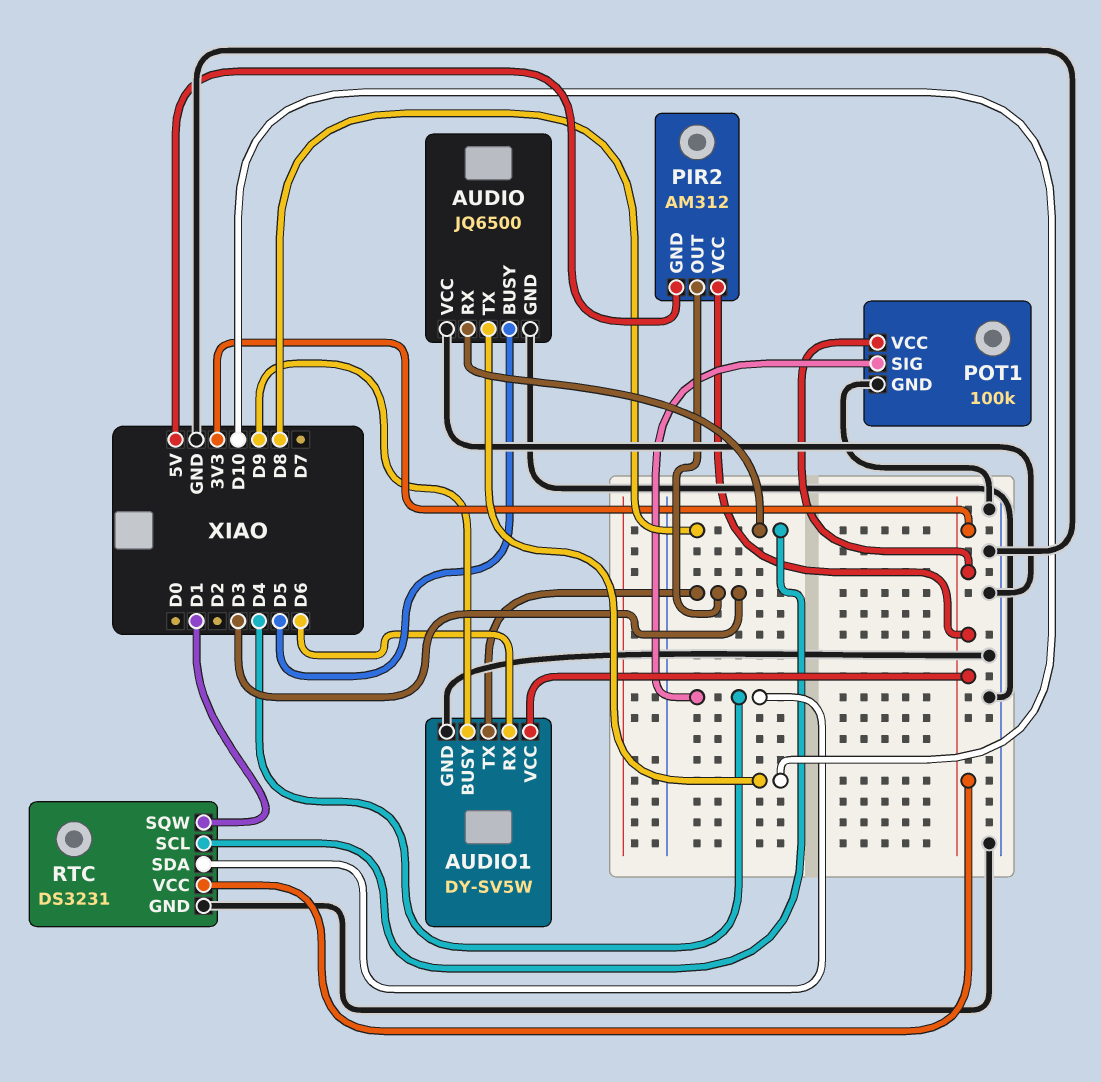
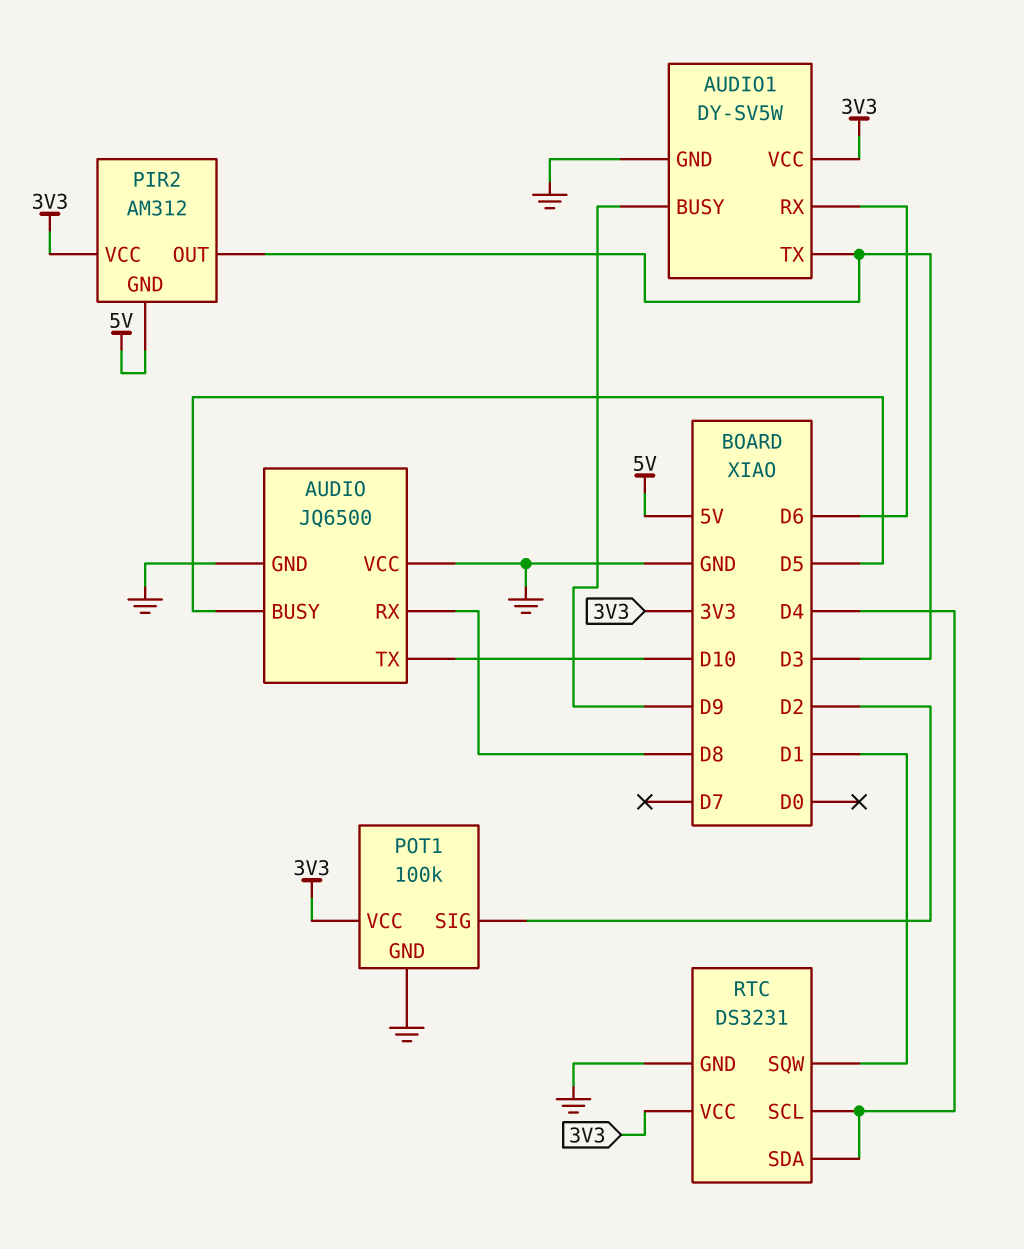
POT1 pin SIG: D4 -> D2
RTC pin SCL: D8 -> D4

